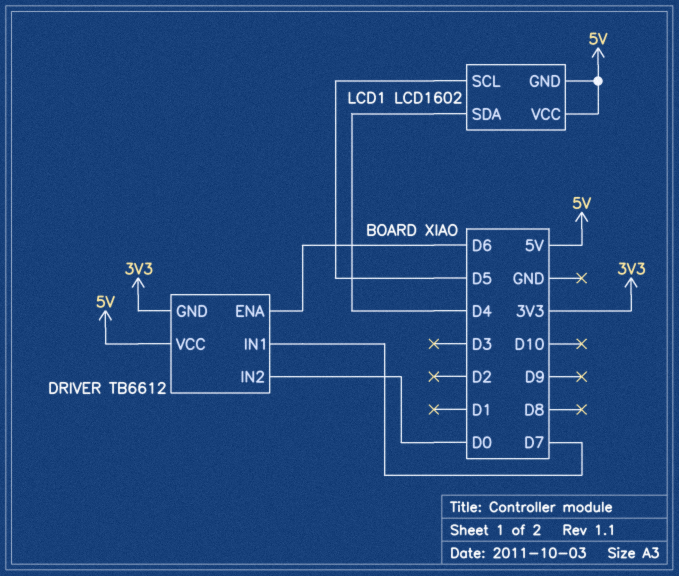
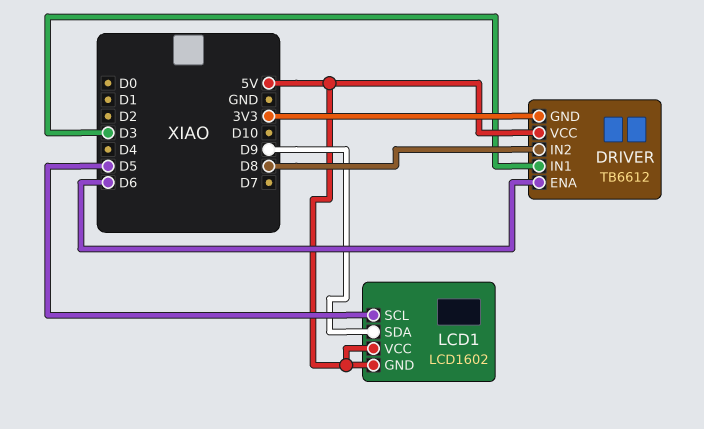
DRIVER pin IN1: D7 -> D3
DRIVER pin IN2: D0 -> D8
LCD1 pin SDA: D4 -> D9

